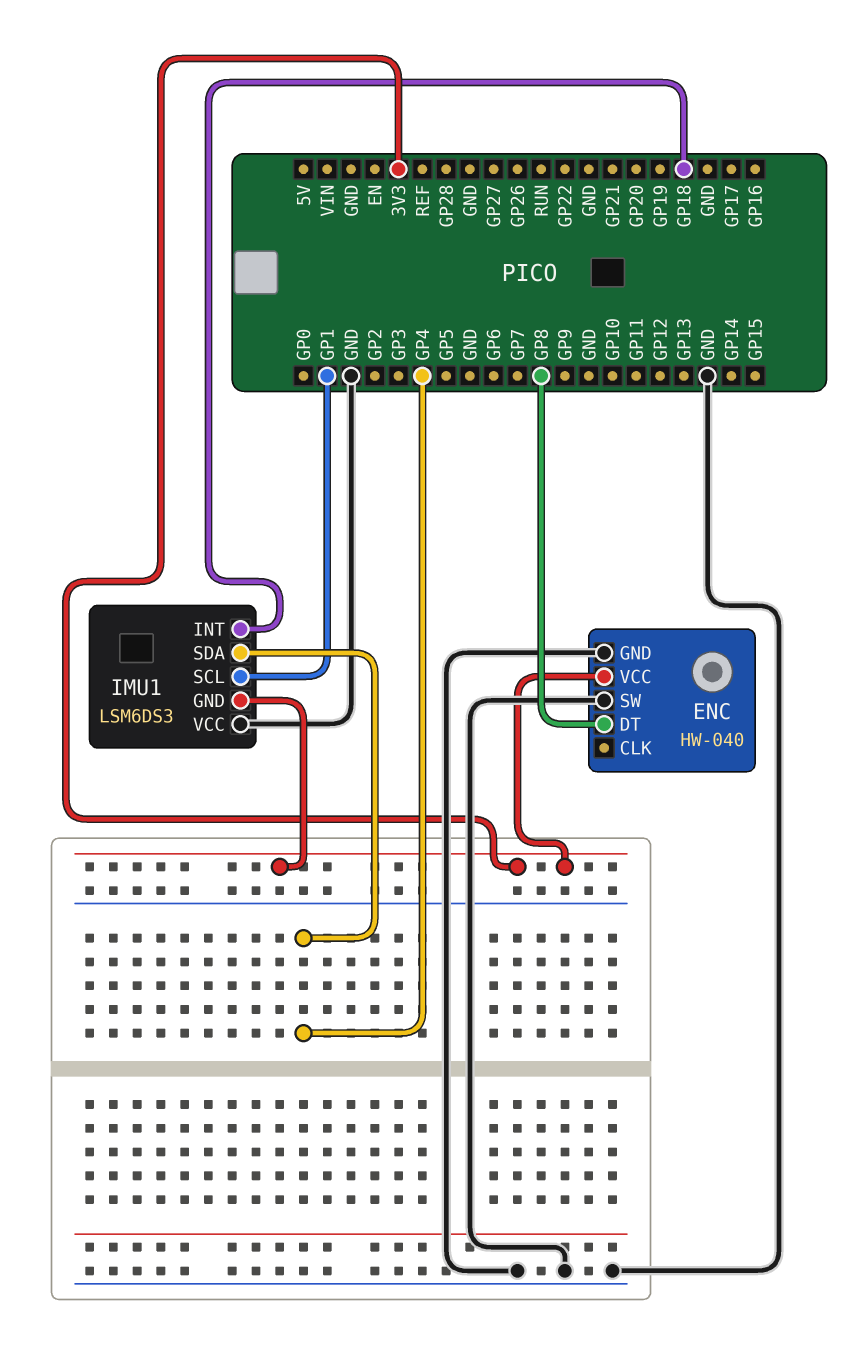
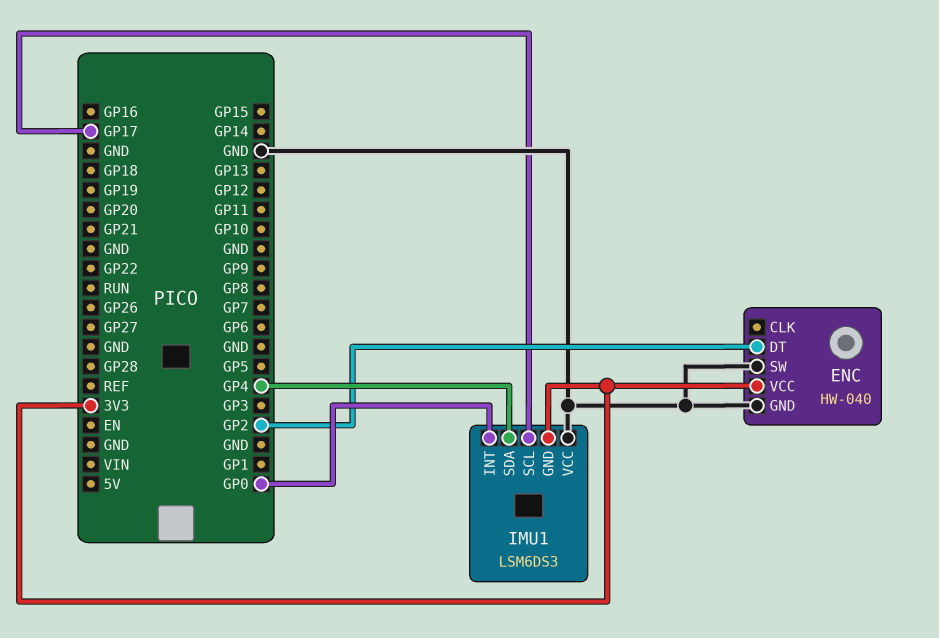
ENC pin DT: GP8 -> GP2
IMU1 pin INT: GP18 -> GP0
IMU1 pin SCL: GP1 -> GP17

